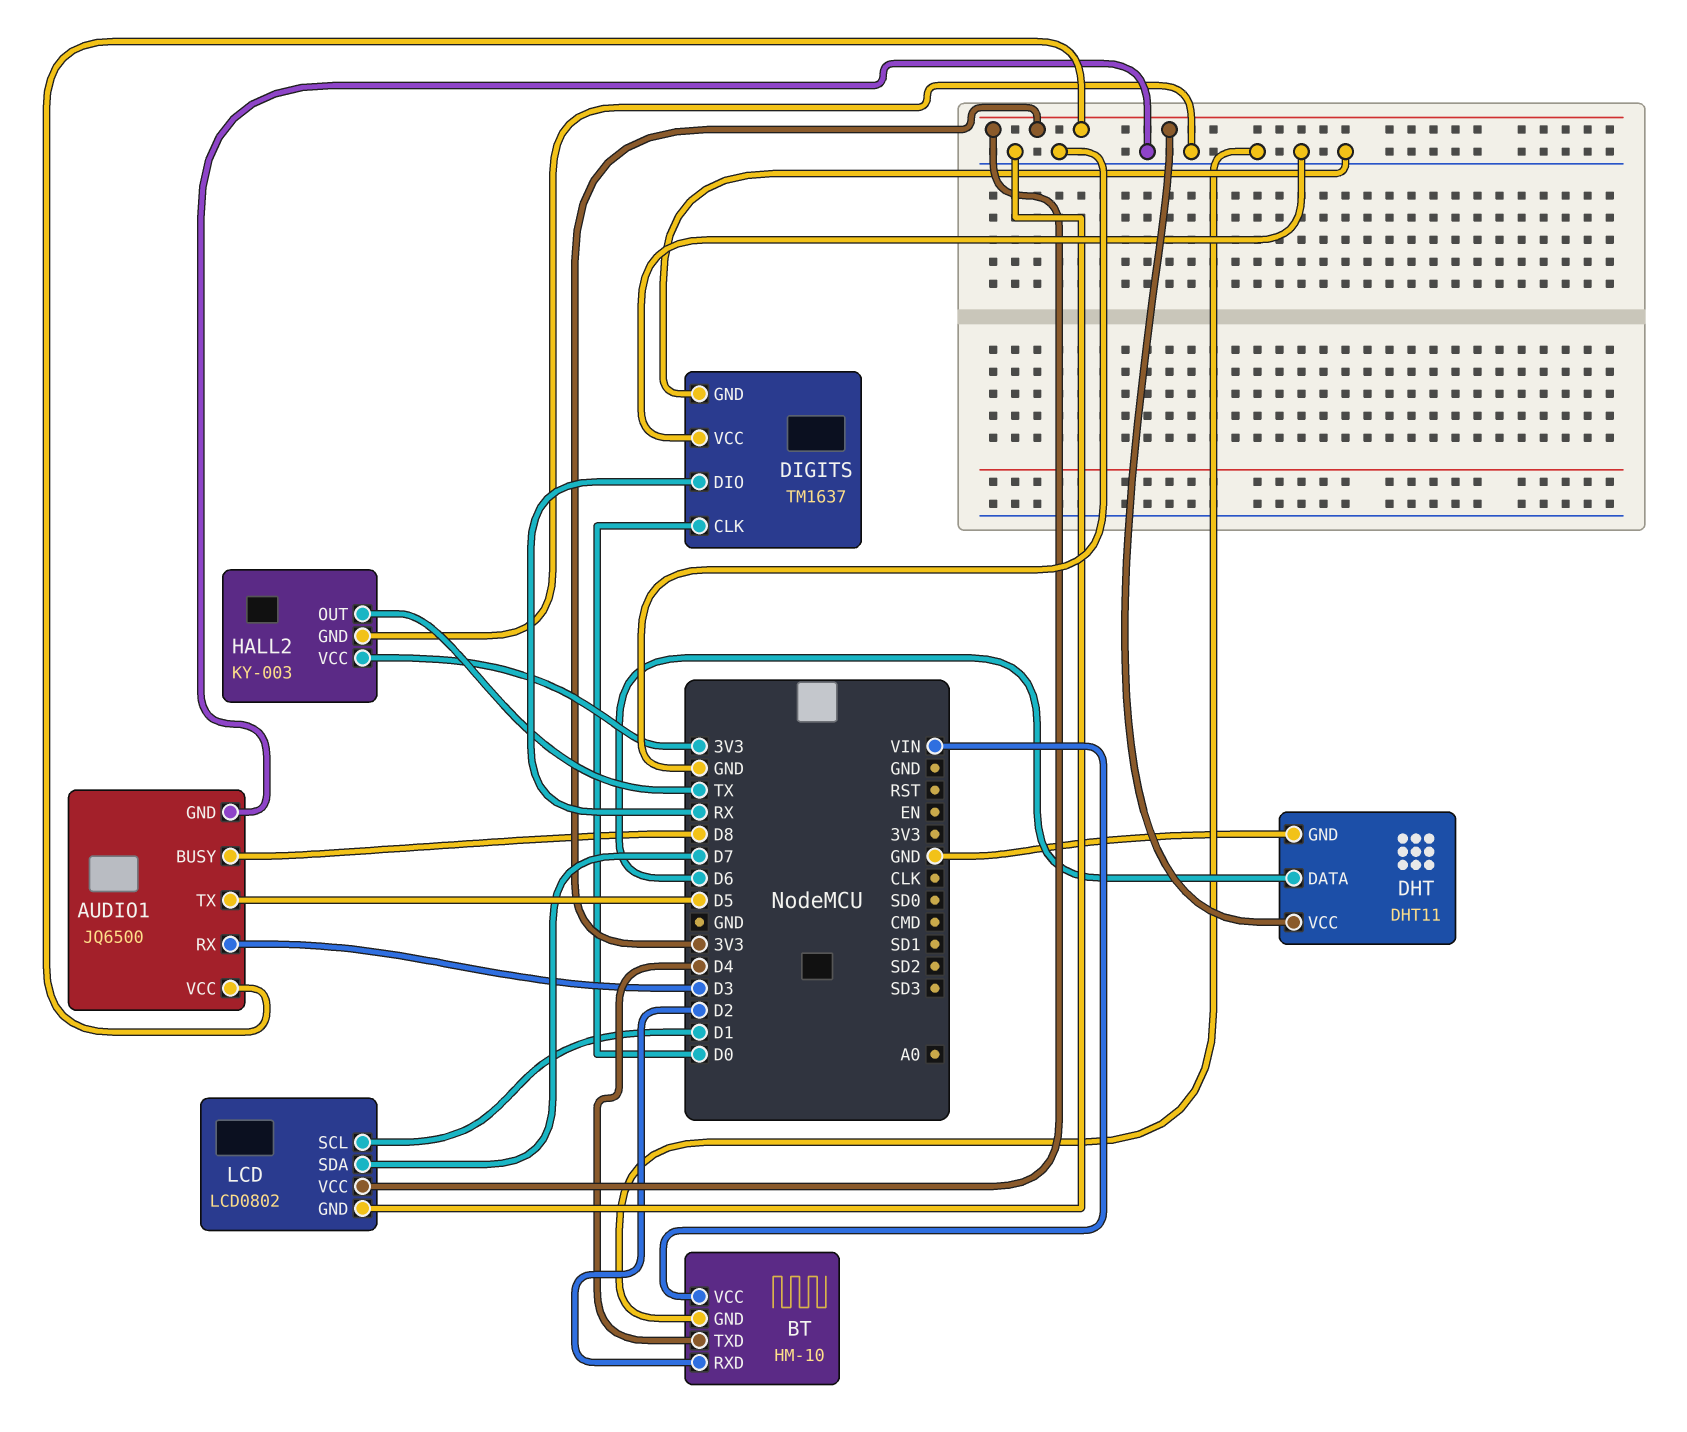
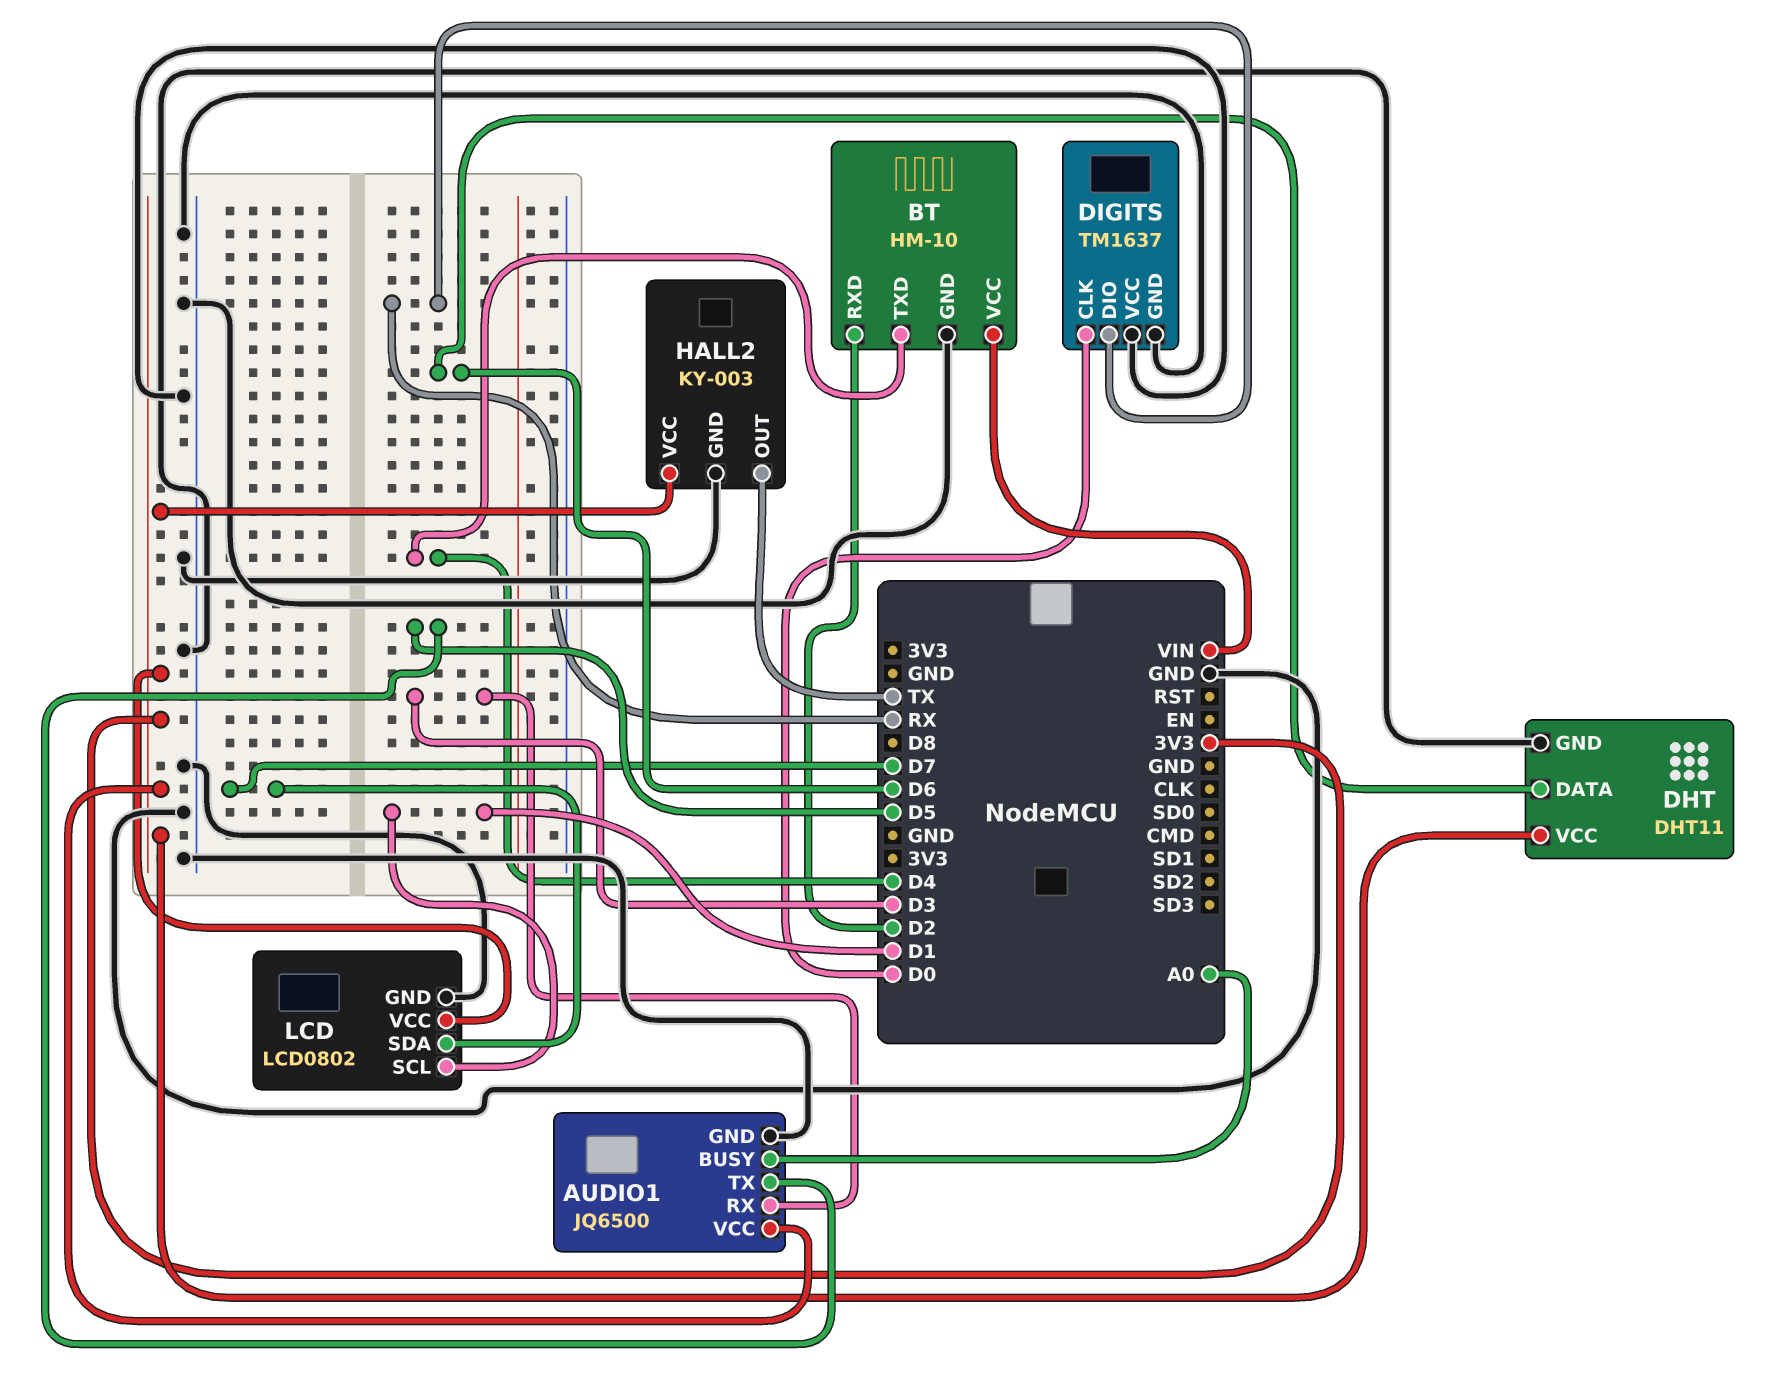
AUDIO1 pin BUSY: D8 -> A0

